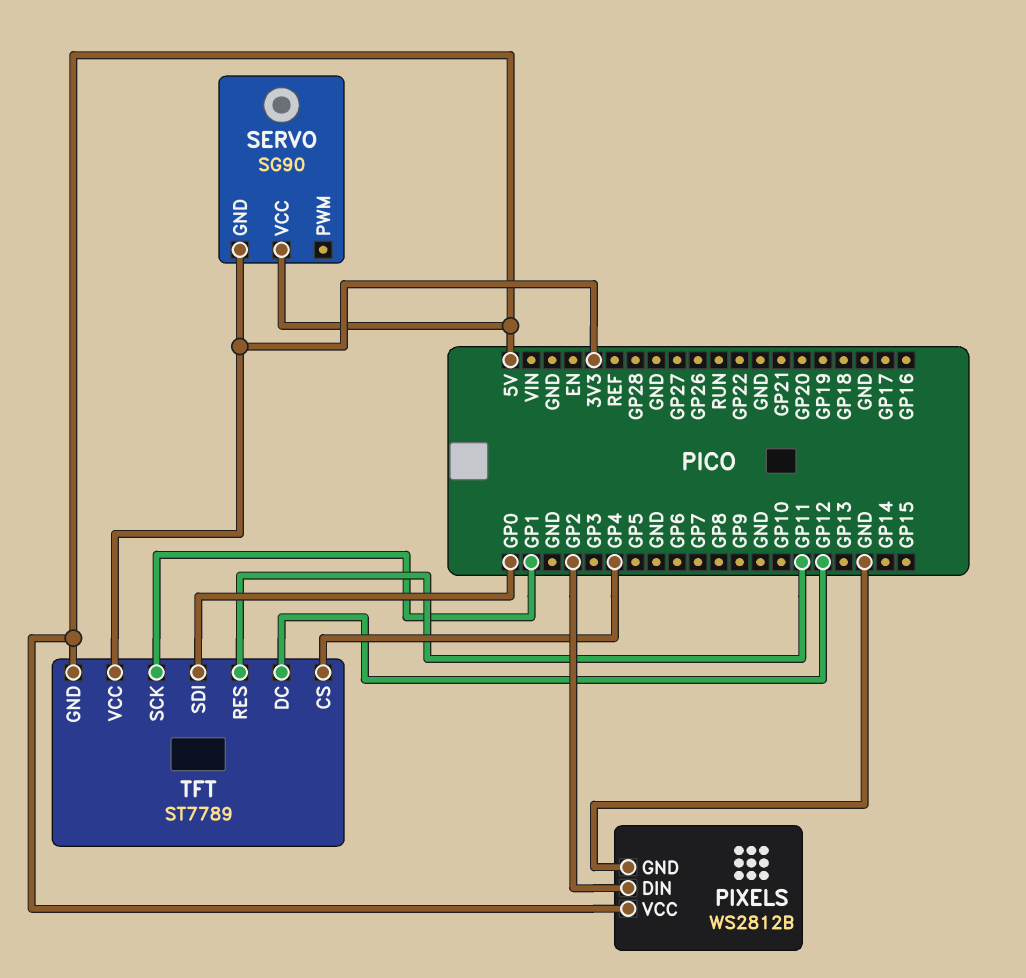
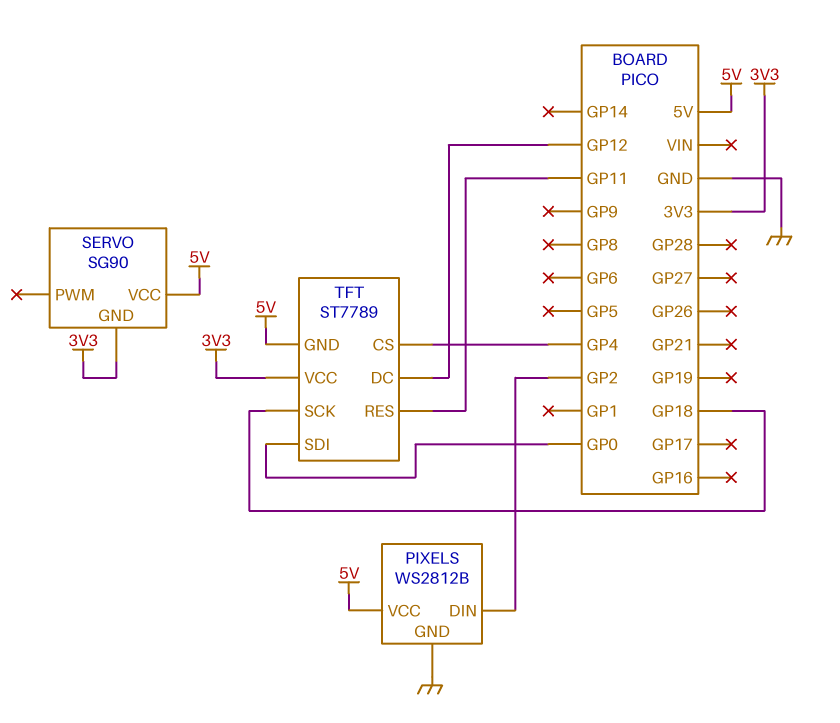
TFT pin SCK: GP1 -> GP18

